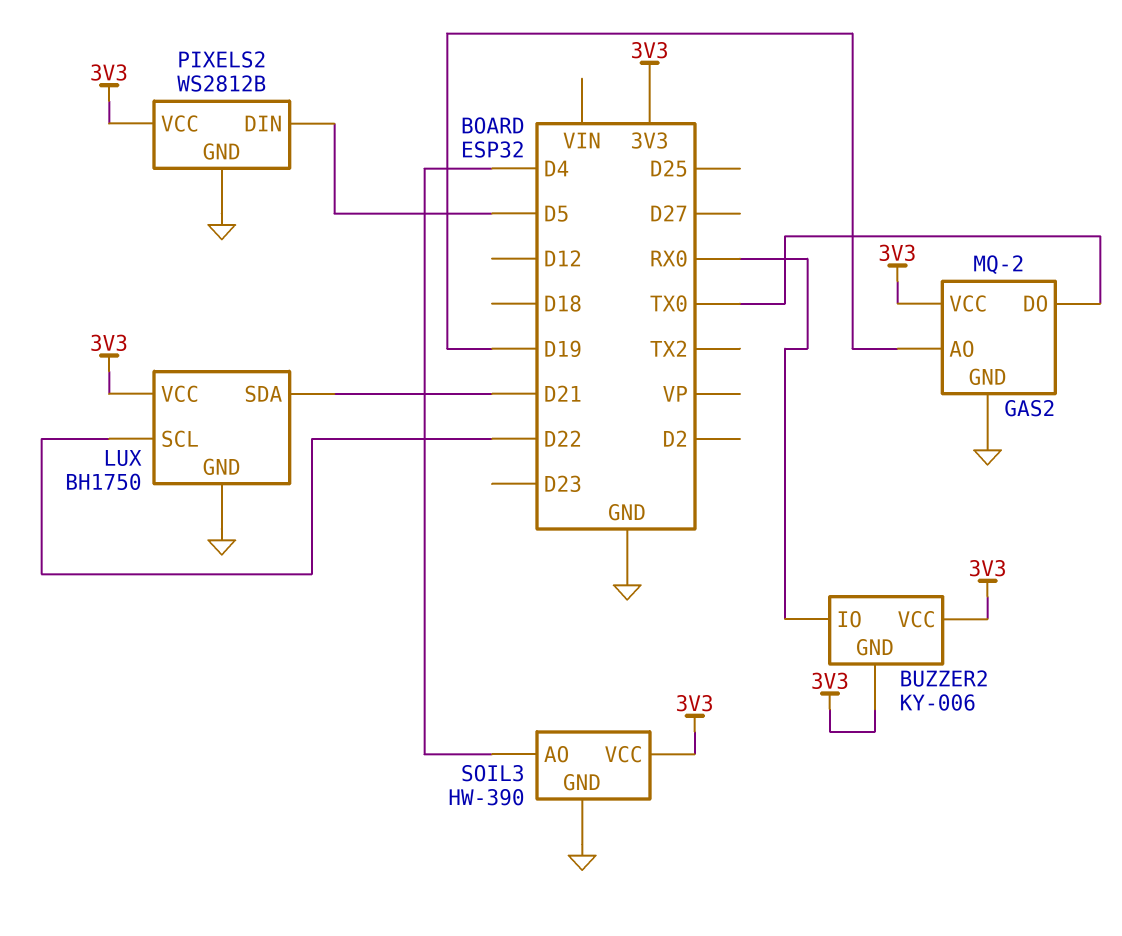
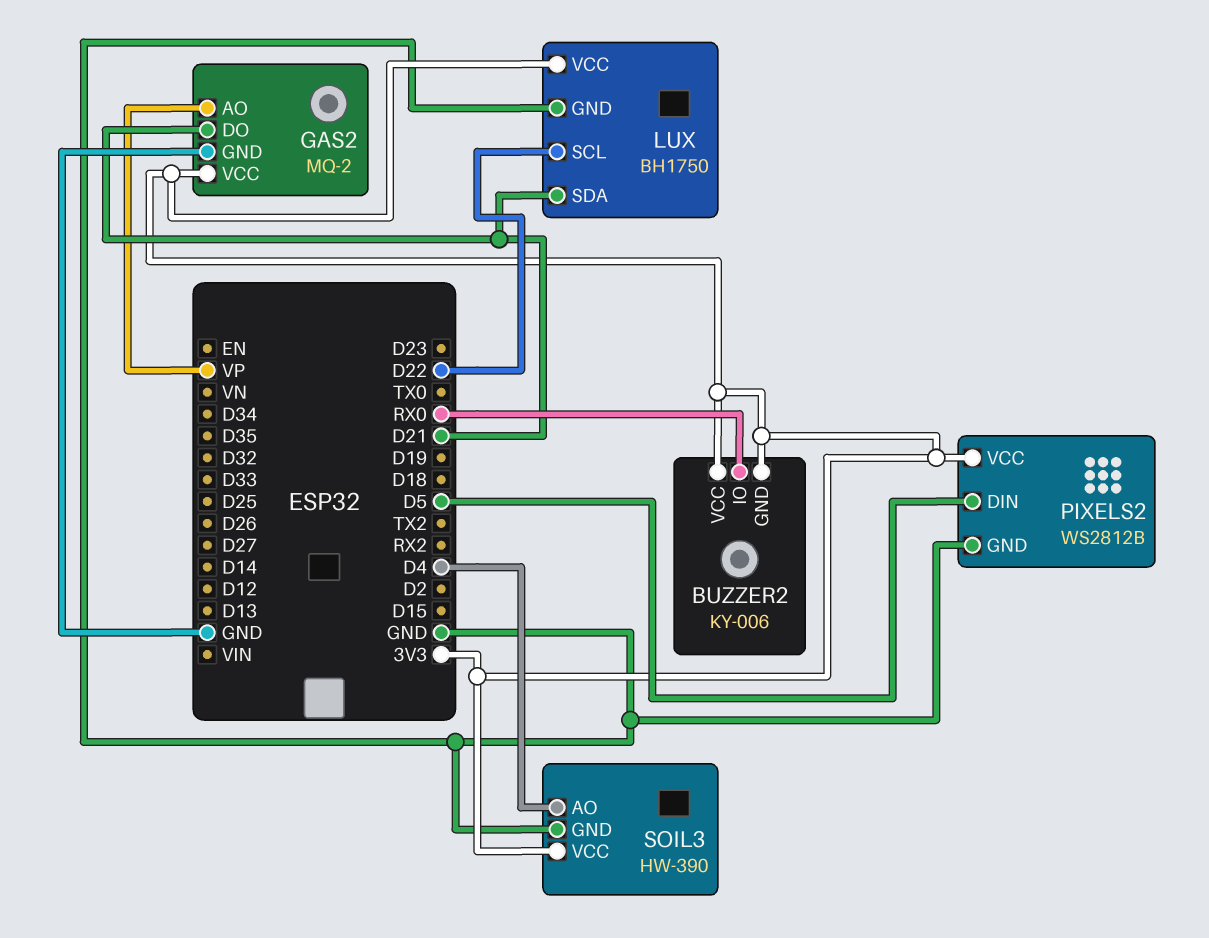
GAS2 pin AO: D19 -> VP
GAS2 pin DO: TX0 -> D21

